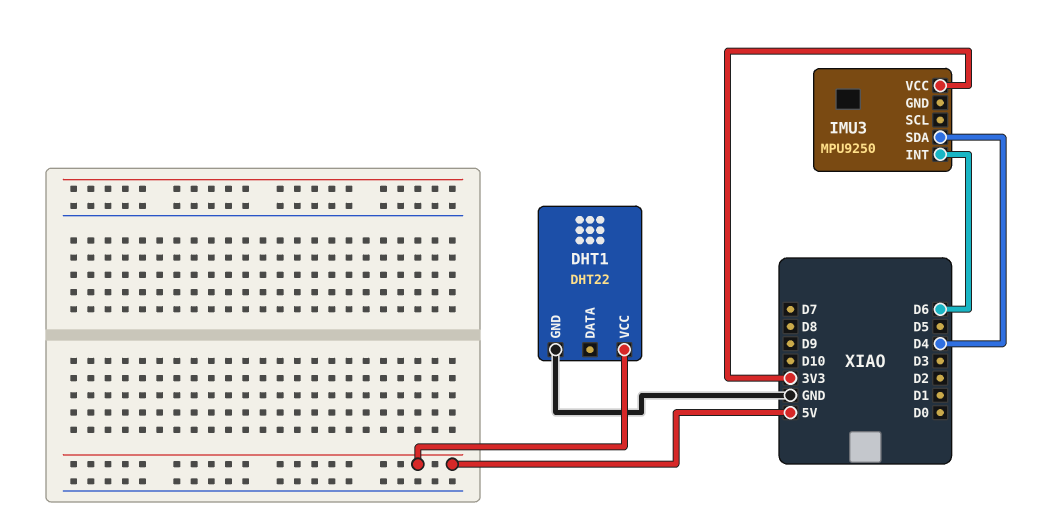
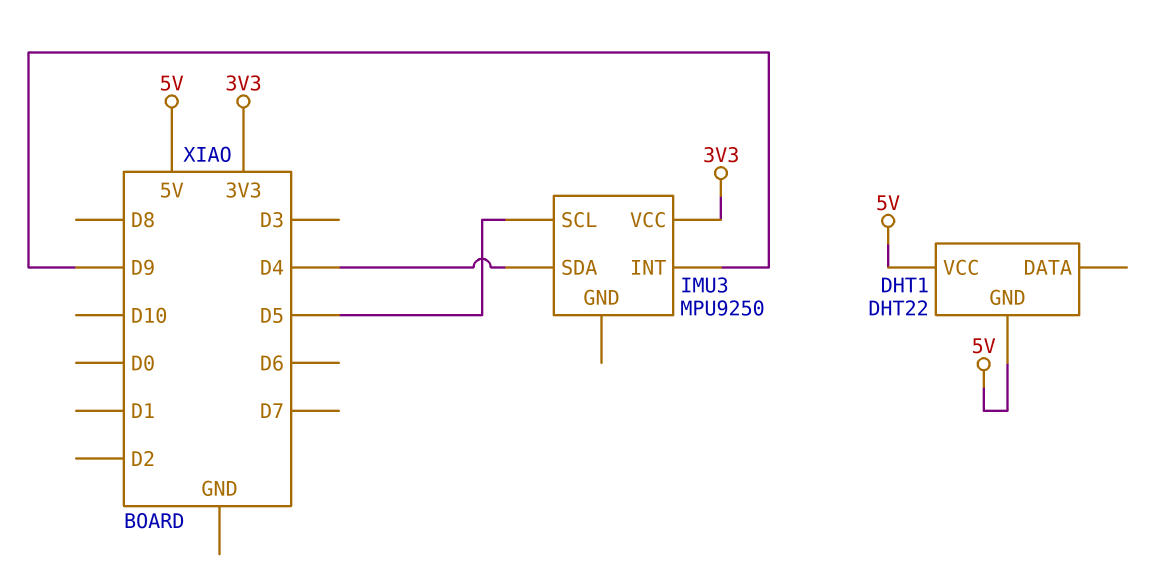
DHT1 pin GND: GND -> 5V
IMU3 pin INT: D6 -> D9
IMU3 pin SCL: none -> D5

